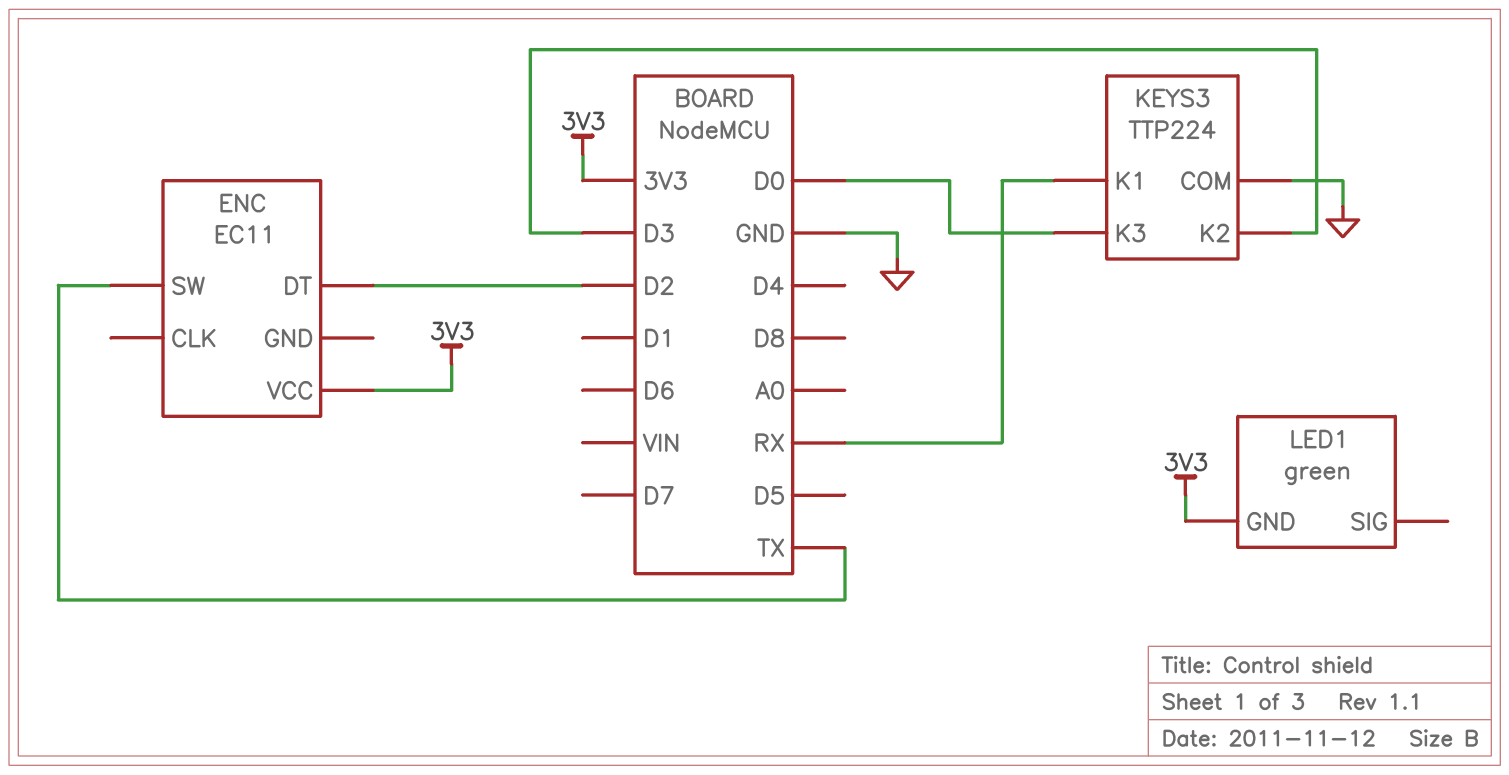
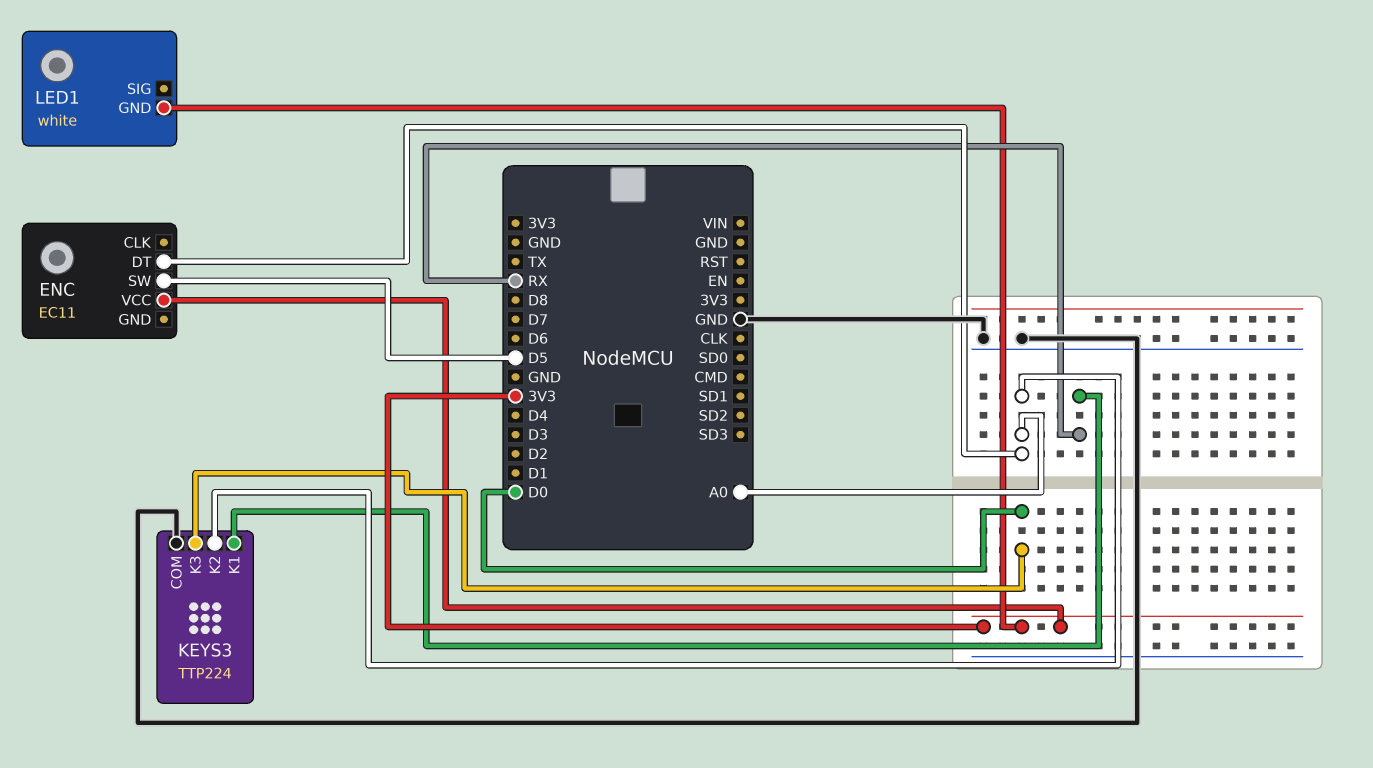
ENC pin DT: D2 -> A0
ENC pin SW: TX -> D5
KEYS3 pin K2: D3 -> A0
LED1: green -> white

